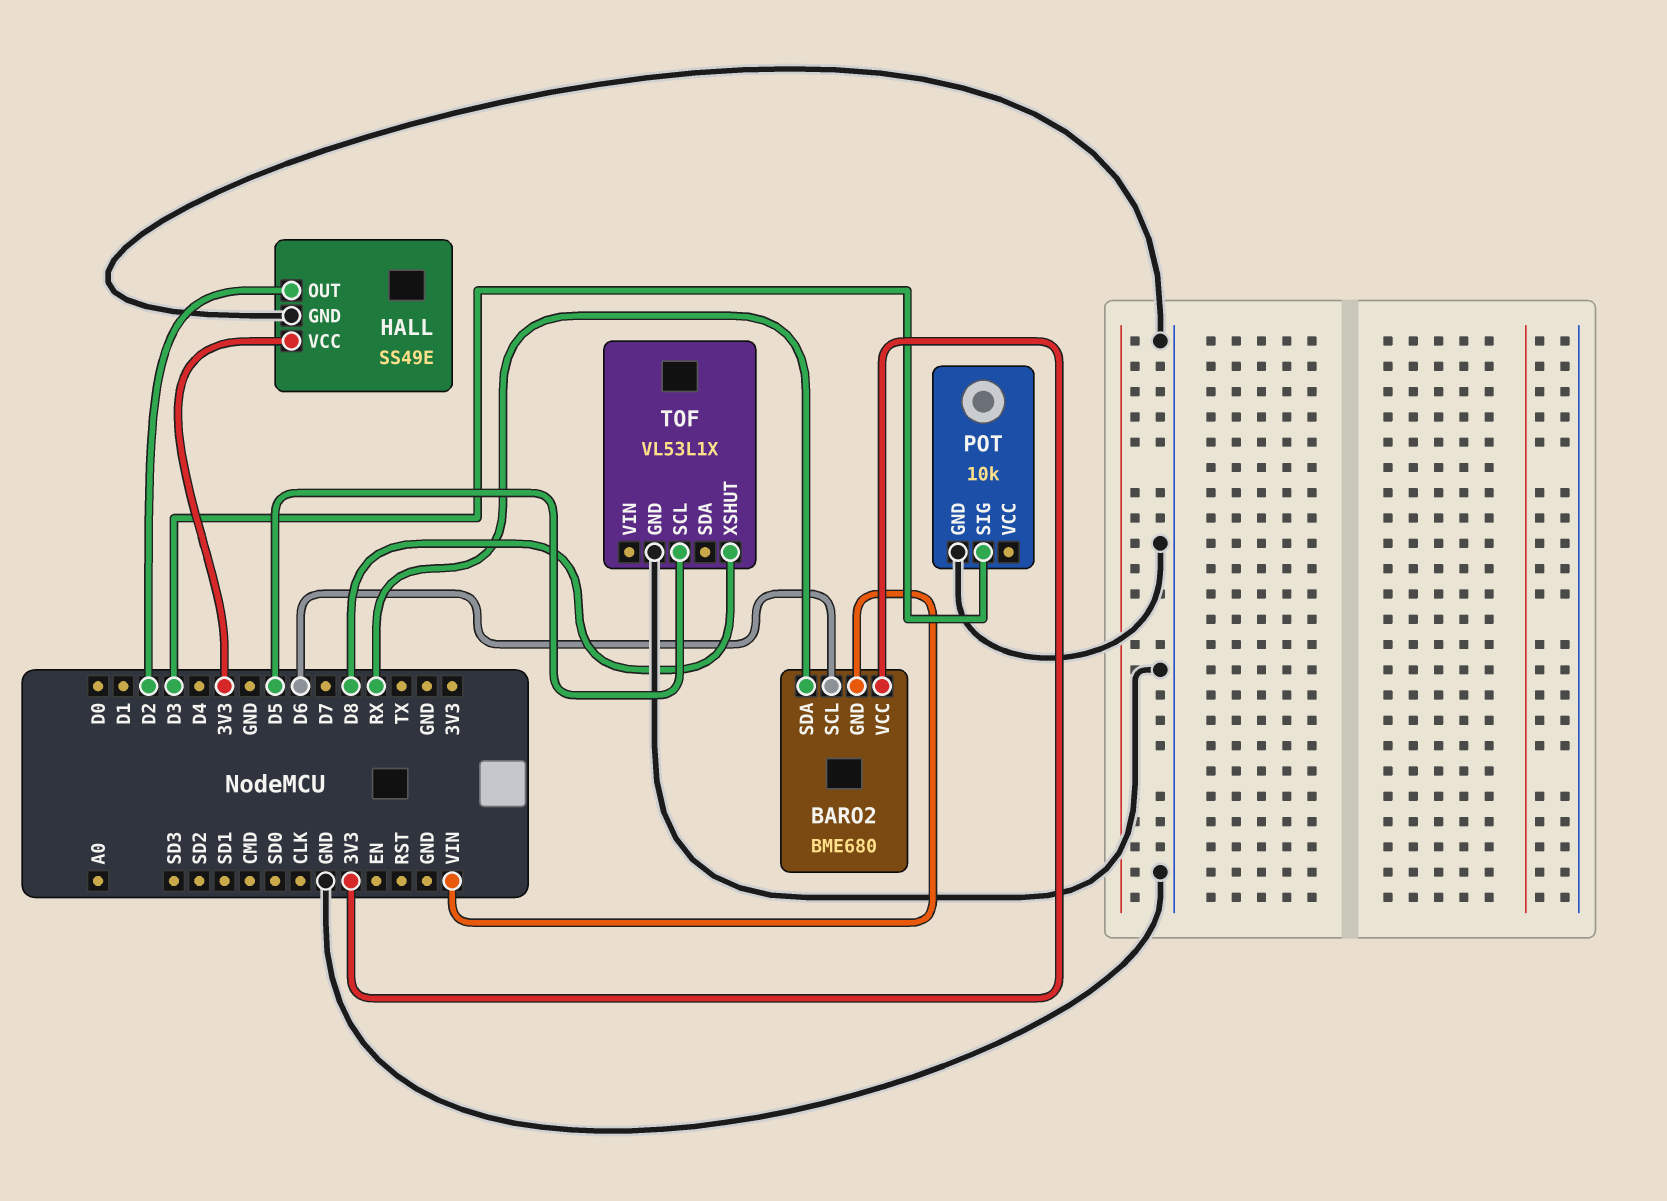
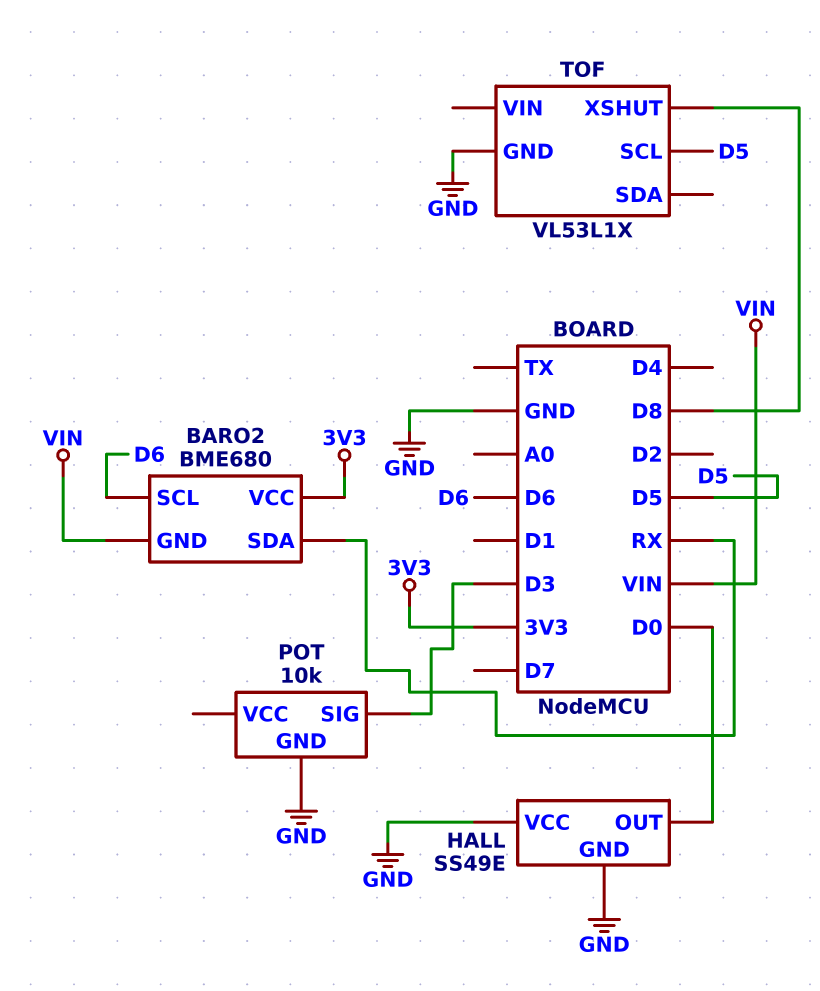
HALL pin OUT: D2 -> D0
HALL pin VCC: 3V3 -> GND

